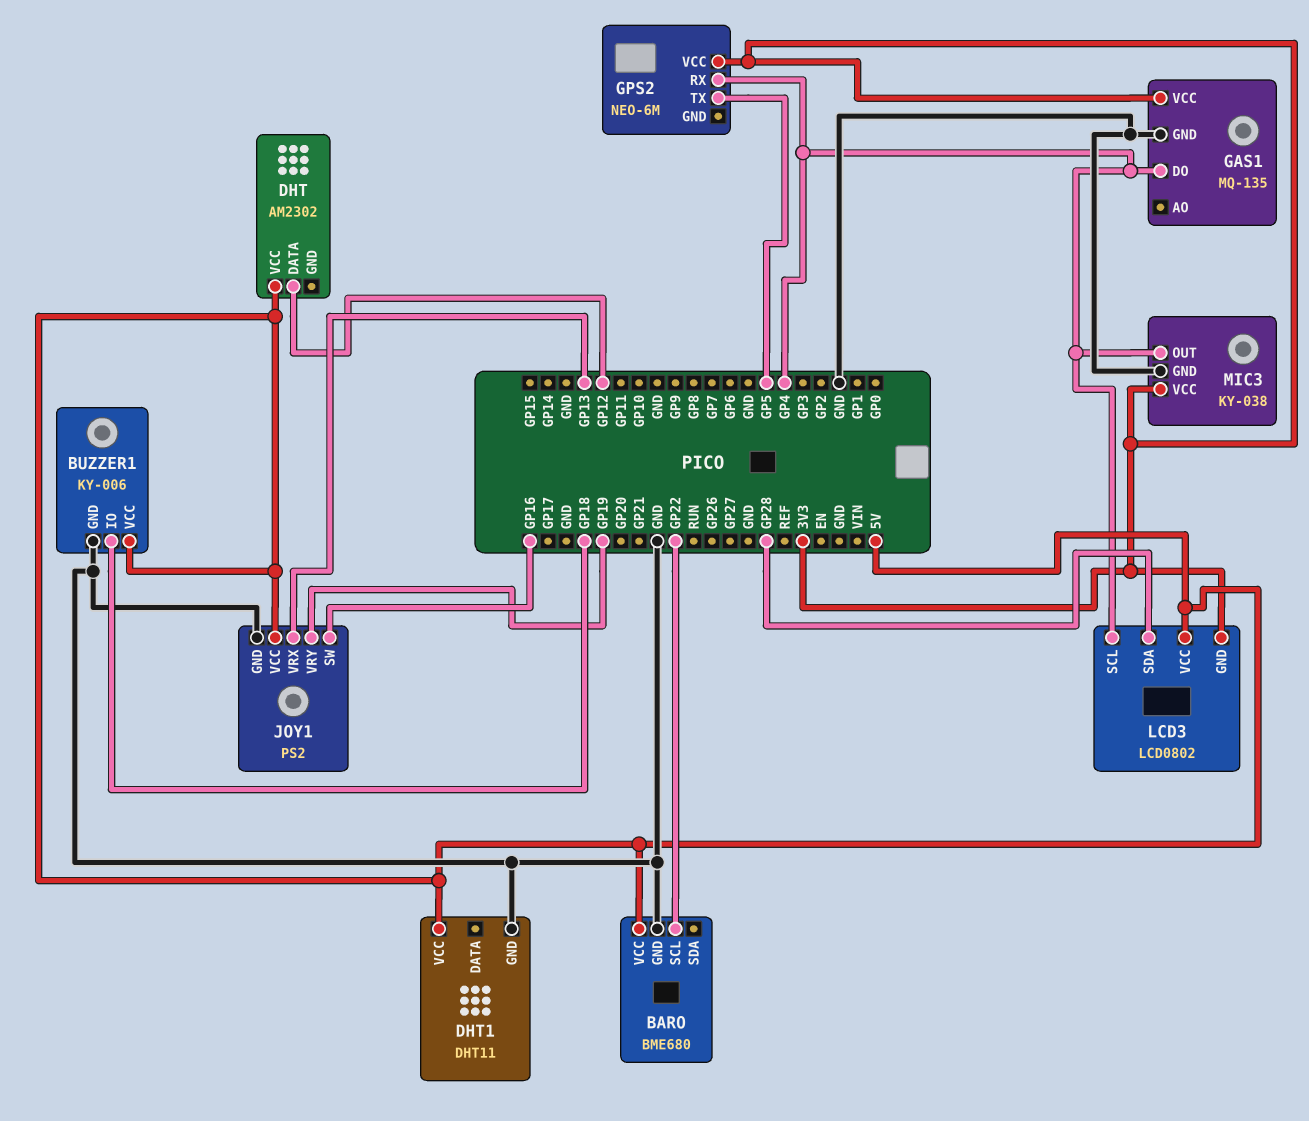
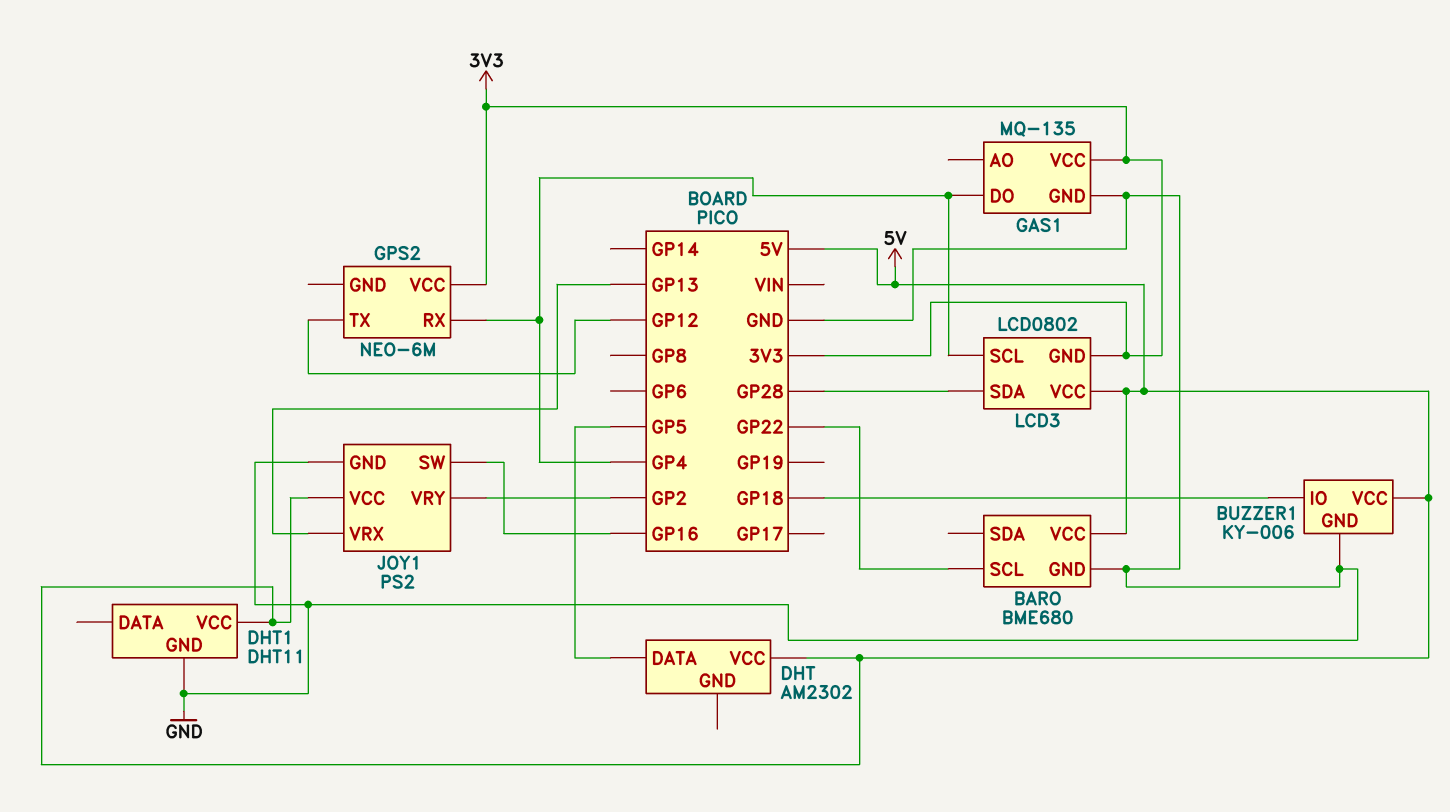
DHT pin DATA: GP12 -> GP5
GPS2 pin TX: GP5 -> GP12
JOY1 pin VRY: GP19 -> GP2
MIC3: KY-038 -> none
MIC3 pin GND: GND -> none
MIC3 pin OUT: GP4 -> none
MIC3 pin VCC: 3V3 -> none

